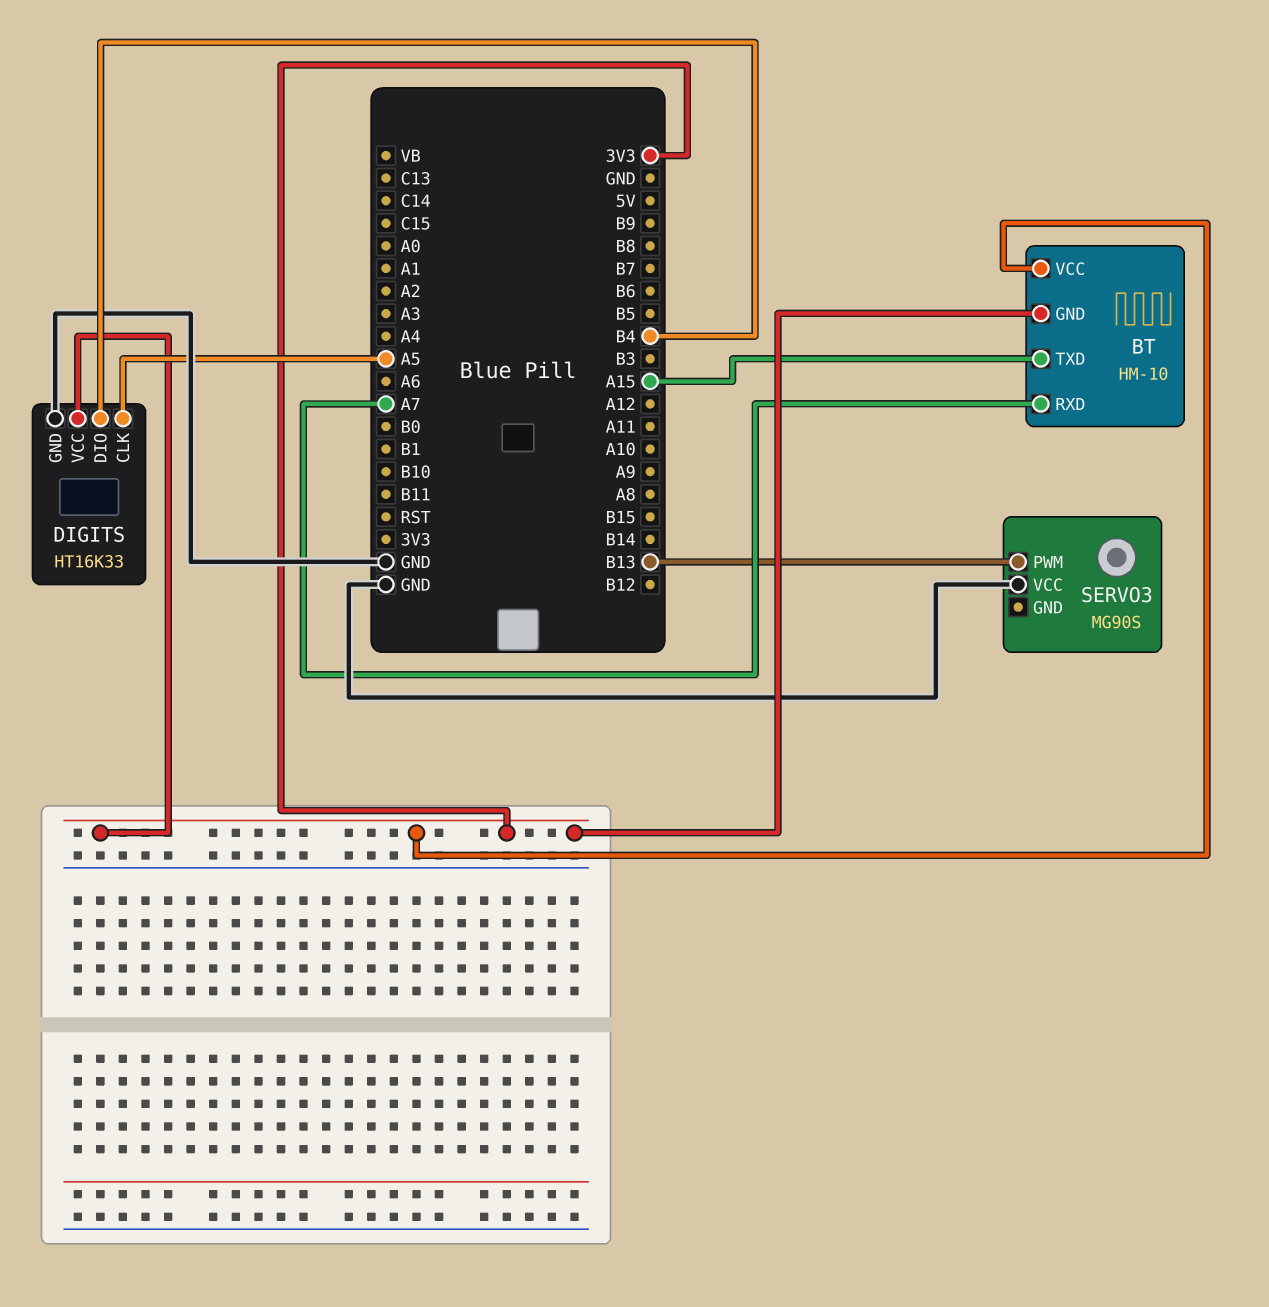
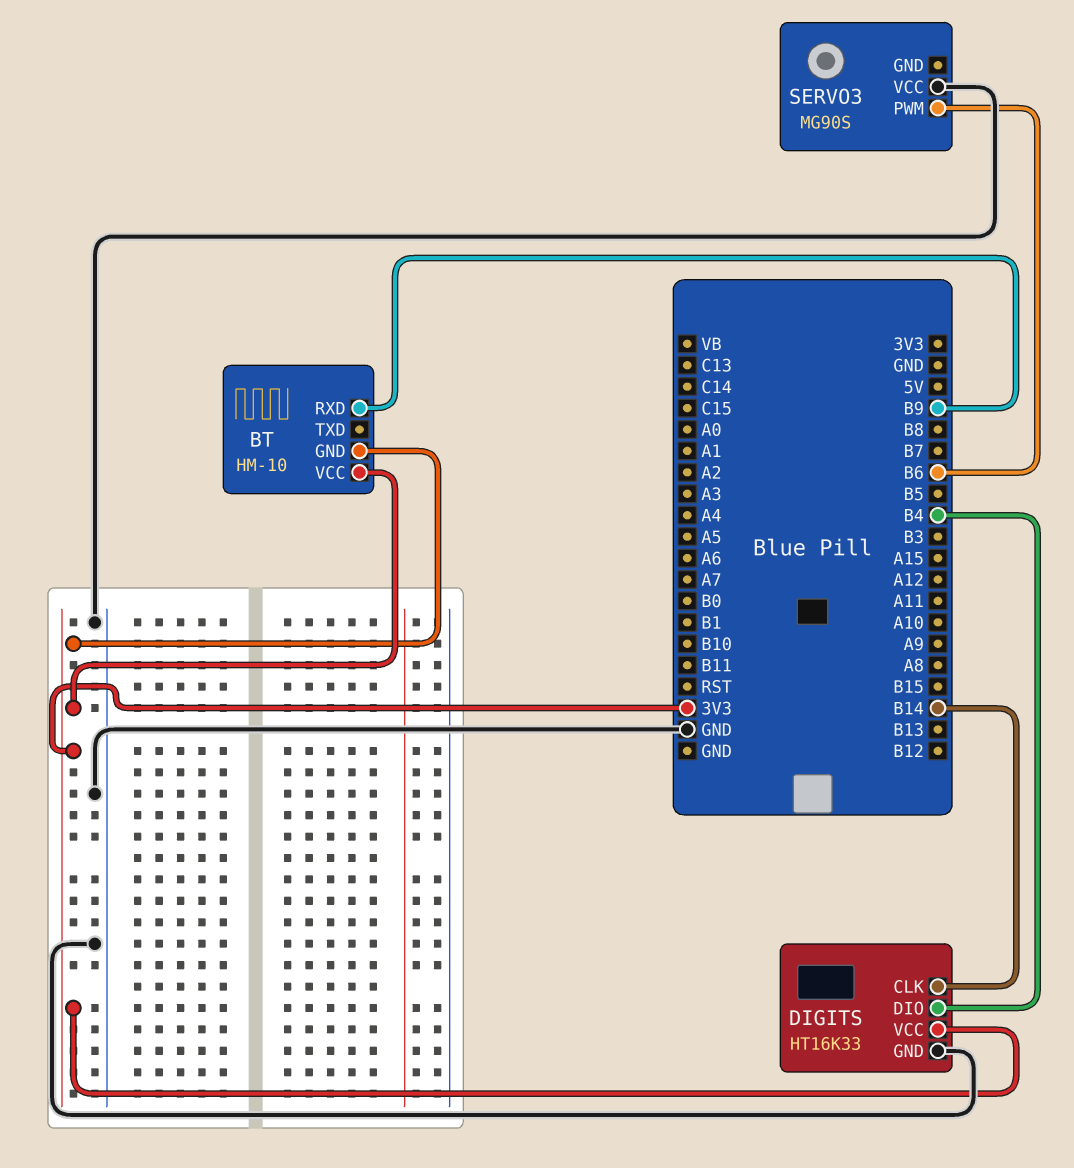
BT pin RXD: A7 -> B9
BT pin TXD: A15 -> none
DIGITS pin CLK: A5 -> B14
SERVO3 pin PWM: B13 -> B6

